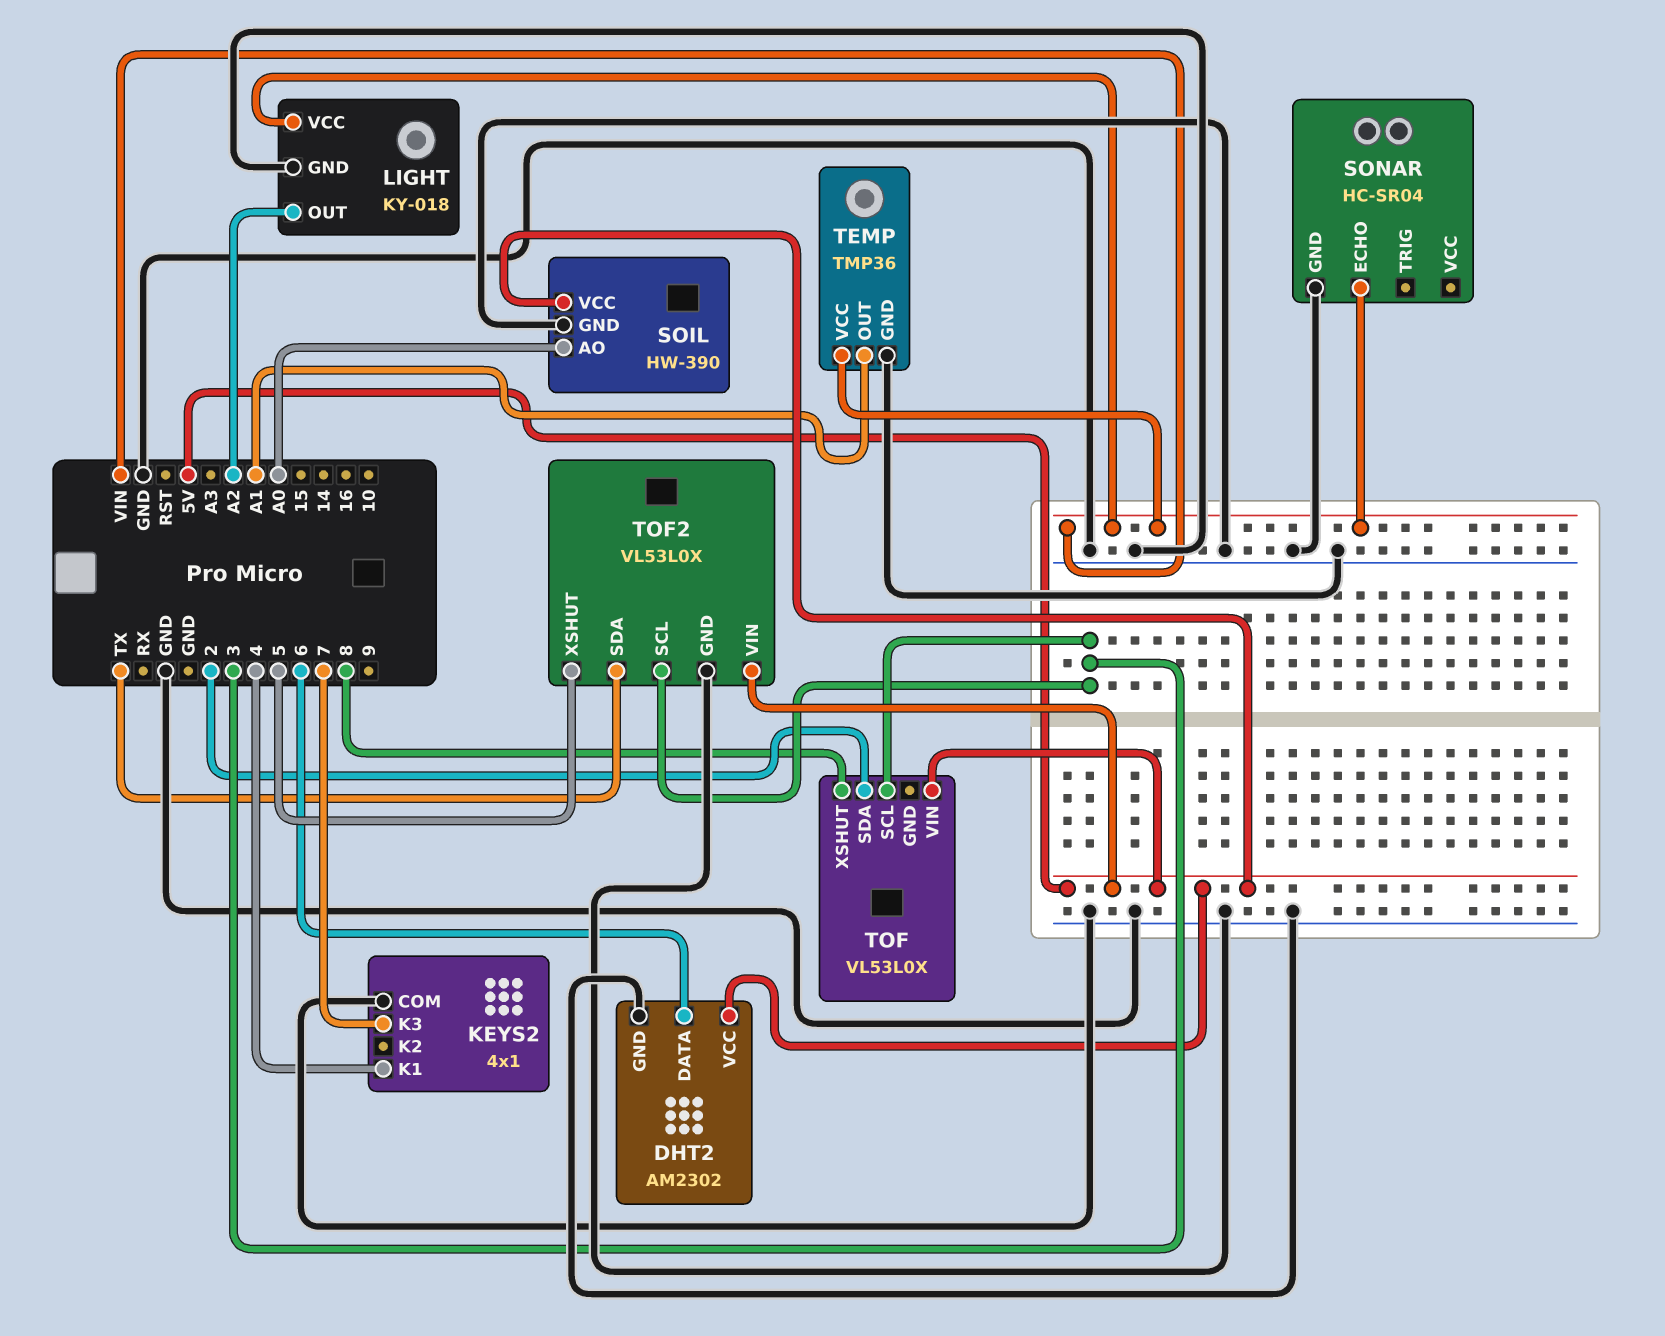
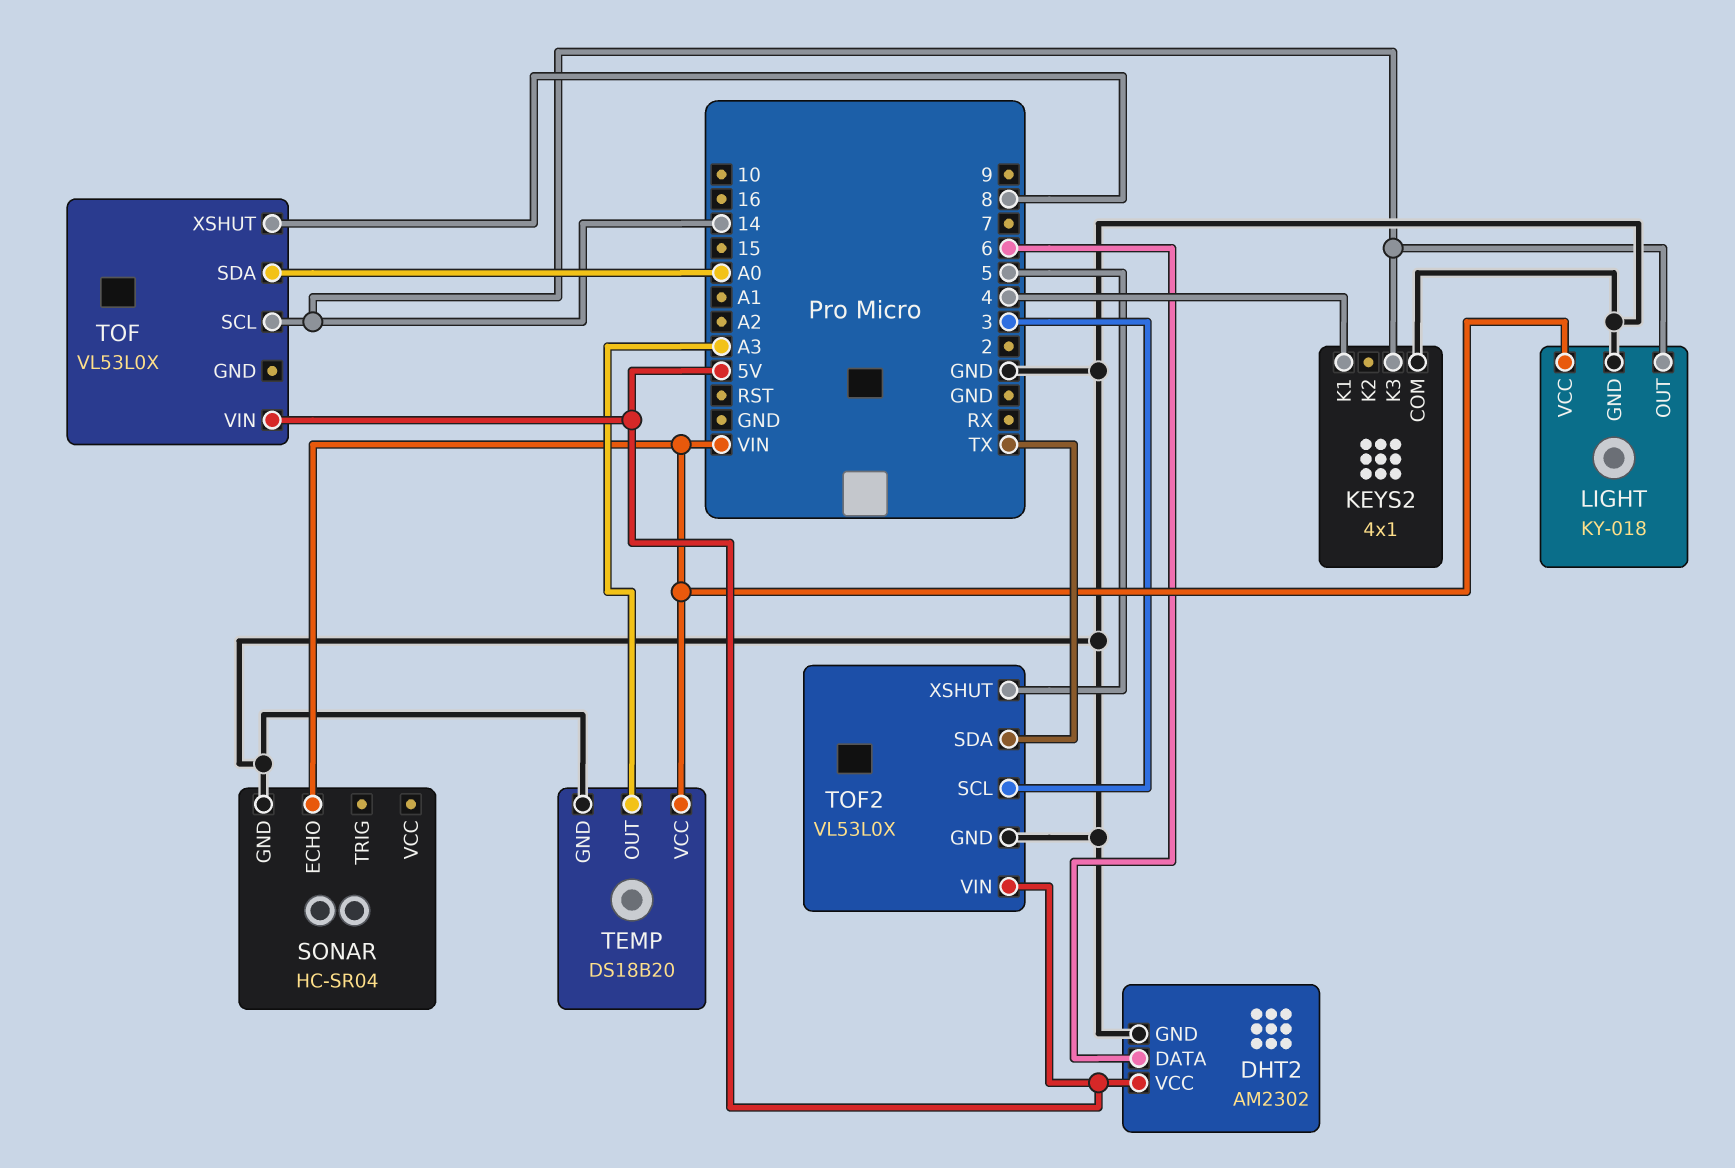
KEYS2 pin K3: 7 -> 14
LIGHT pin OUT: A2 -> 14
SOIL: HW-390 -> none
SOIL pin AO: A0 -> none
SOIL pin GND: GND -> none
SOIL pin VCC: 5V -> none
TEMP: TMP36 -> DS18B20
TEMP pin OUT: A1 -> A3
TOF pin SCL: 3 -> 14
TOF pin SDA: 2 -> A0

